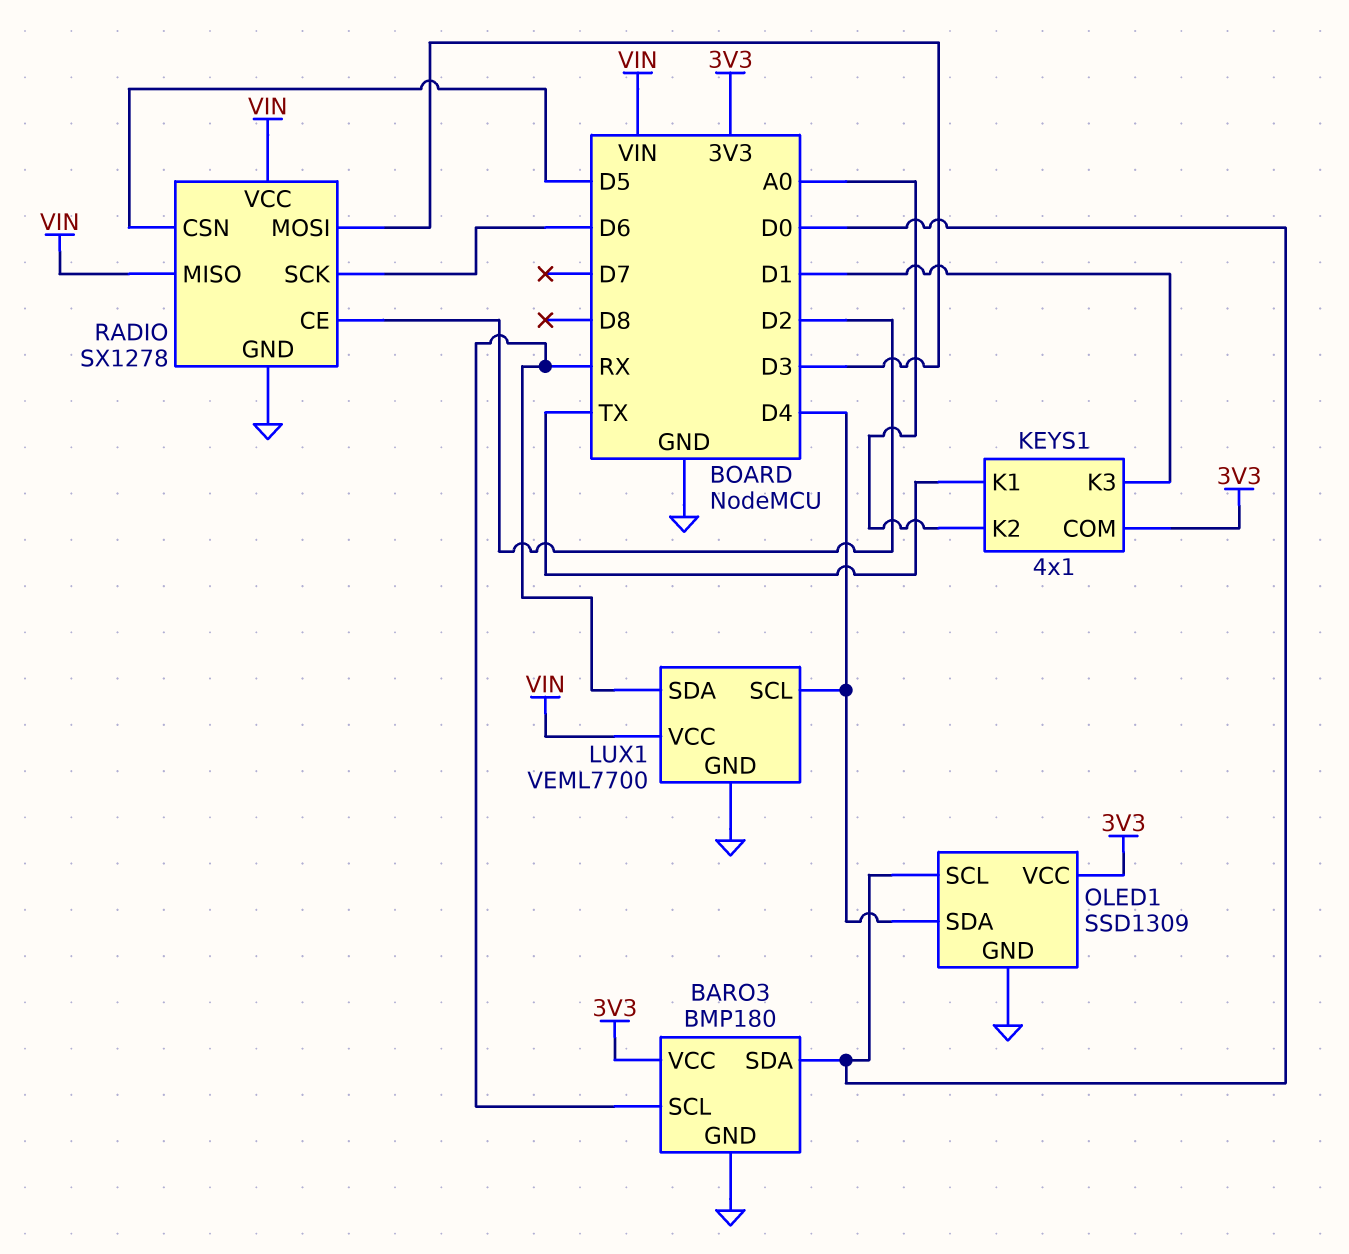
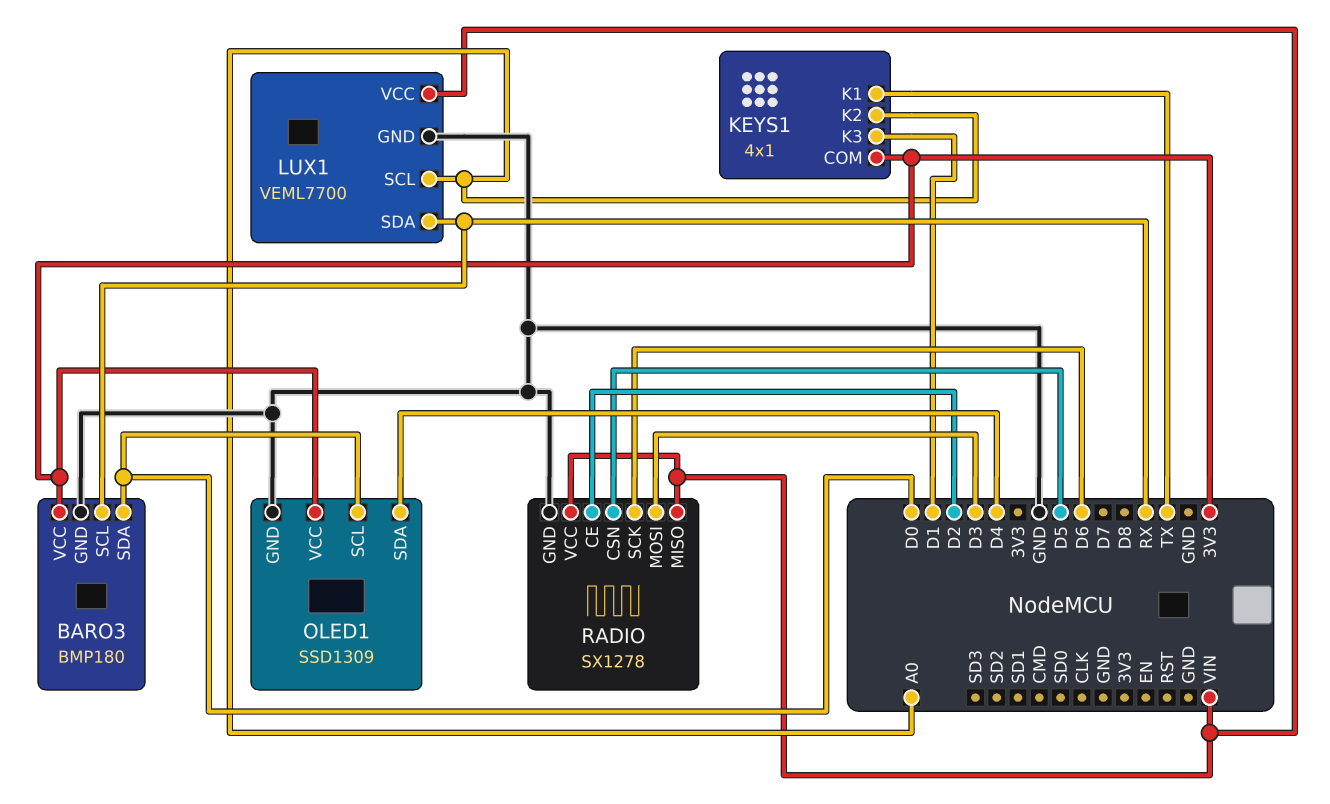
LUX1 pin SCL: D4 -> A0

